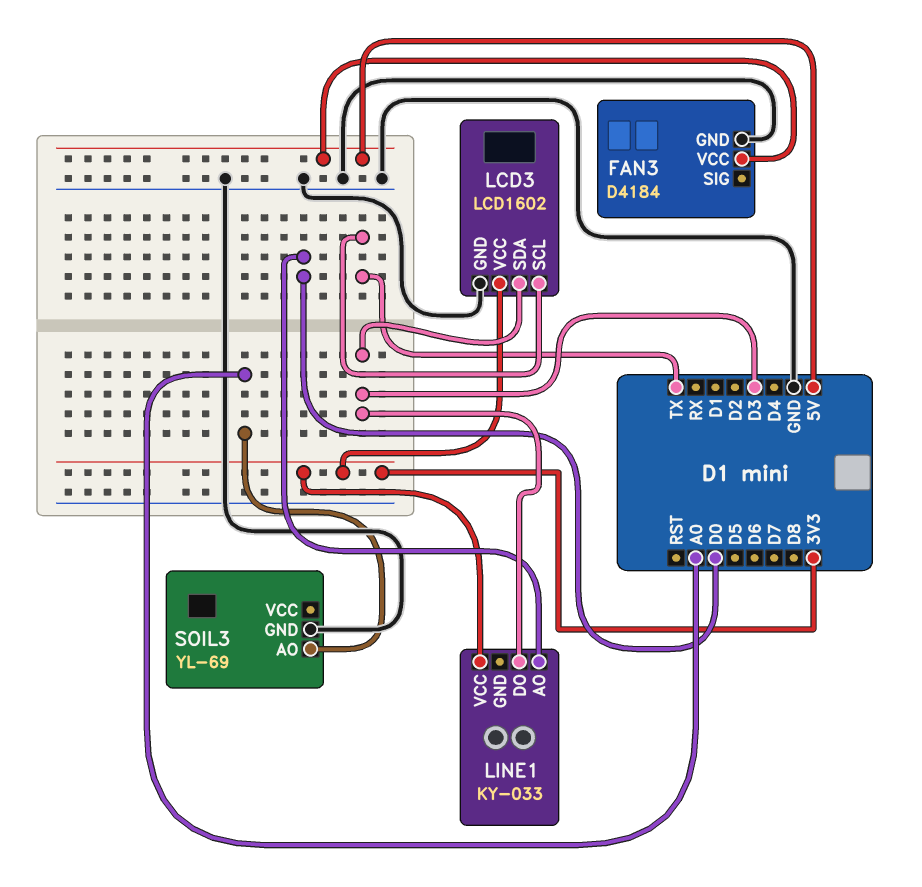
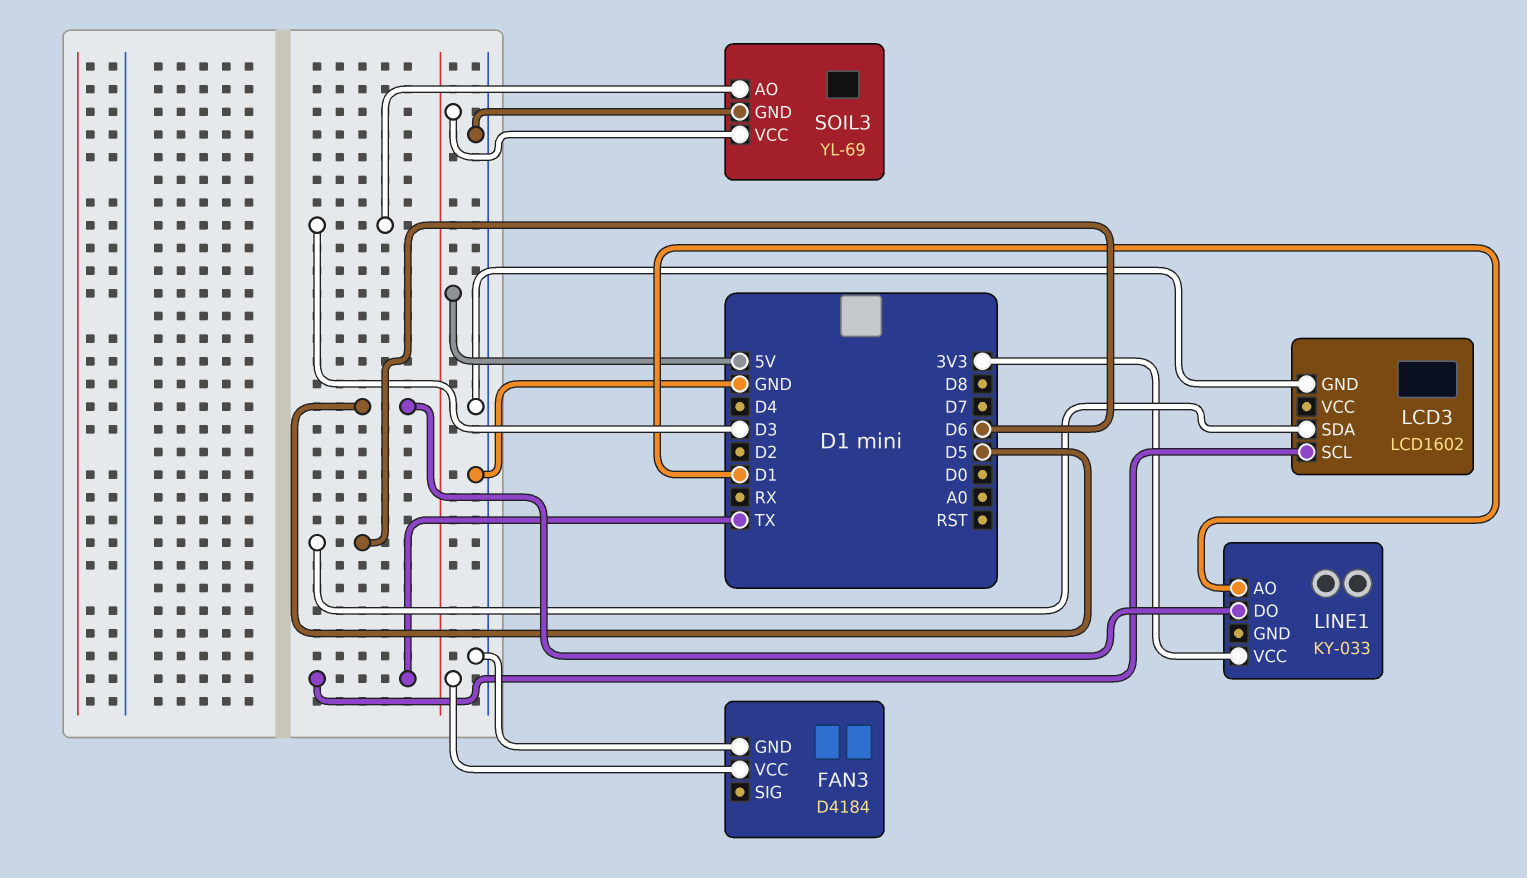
LCD3 pin SDA: D3 -> D6
LCD3 pin VCC: 3V3 -> none
LINE1 pin AO: D0 -> D1
LINE1 pin DO: D3 -> D5
SOIL3 pin AO: A0 -> D3
SOIL3 pin VCC: none -> 5V

